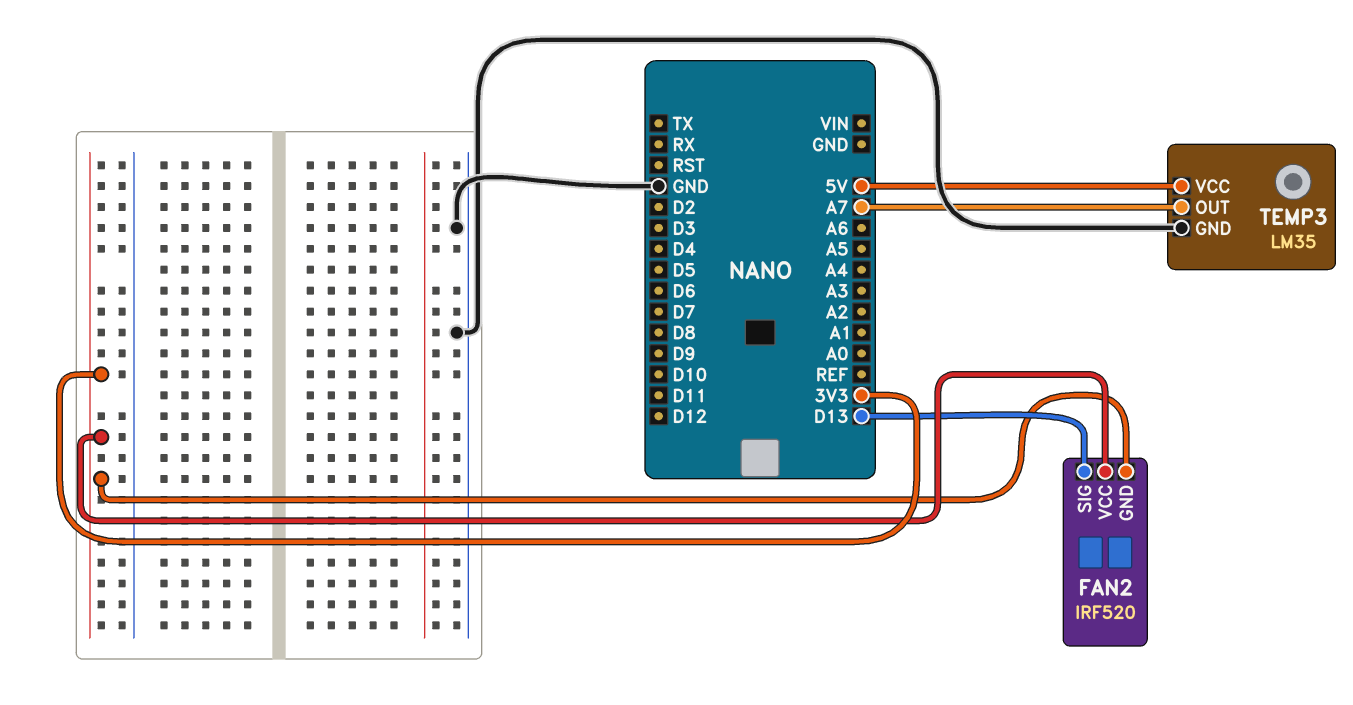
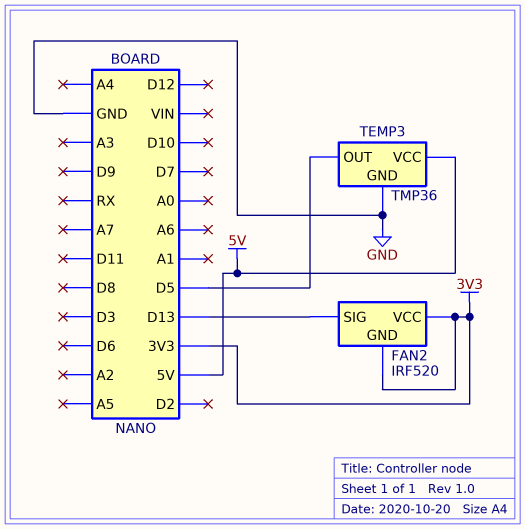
TEMP3: LM35 -> TMP36
TEMP3 pin OUT: A7 -> D5

